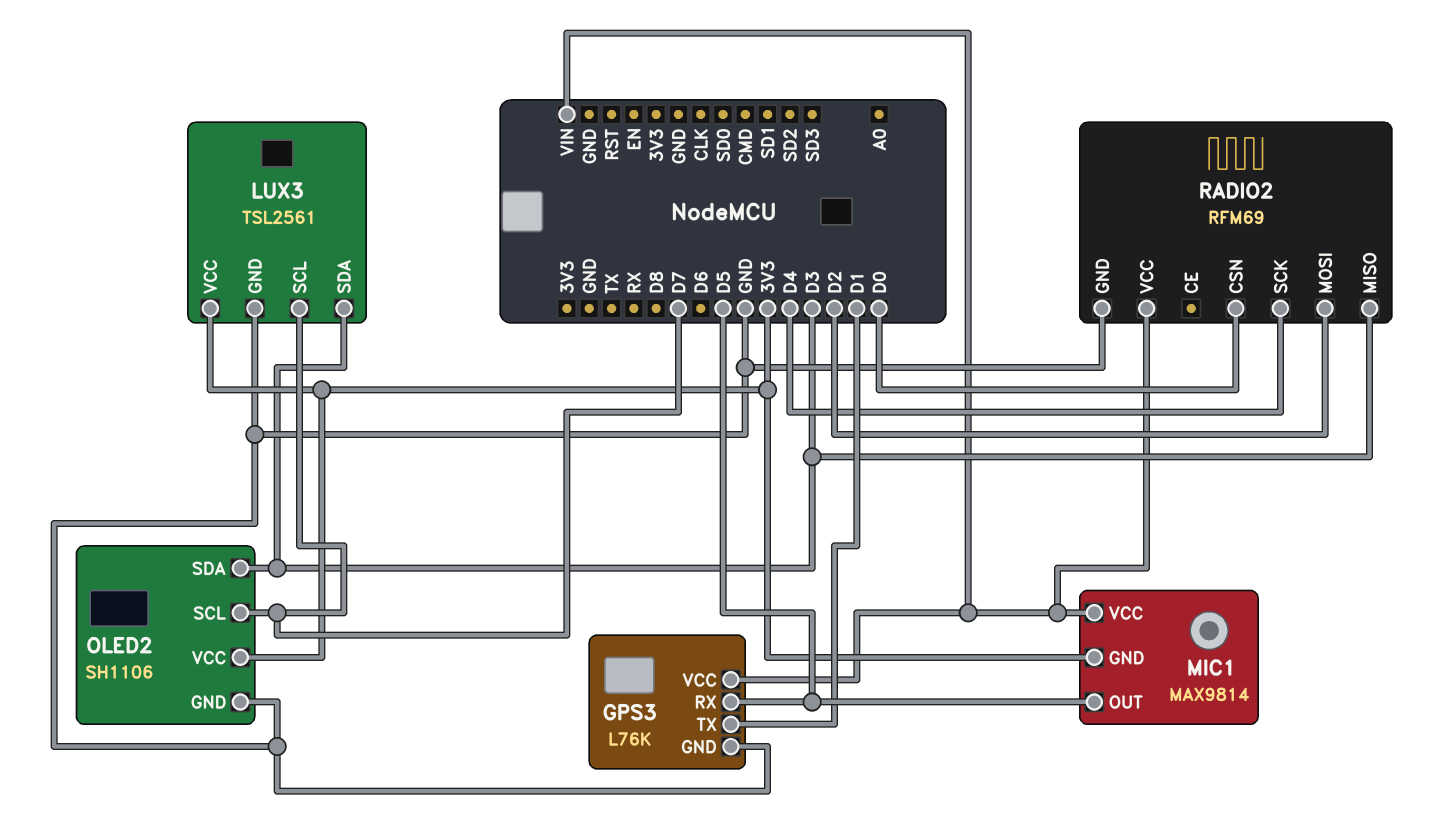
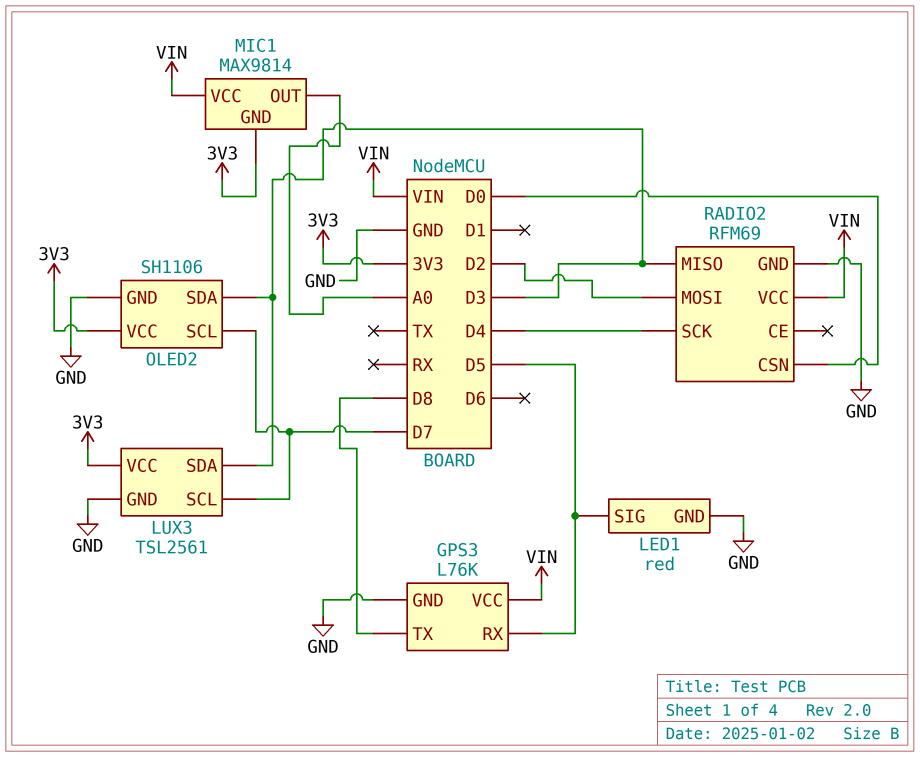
GPS3 pin TX: D1 -> D8
LED1: none -> red
LED1 pin GND: none -> GND
LED1 pin SIG: none -> D5
MIC1 pin OUT: D5 -> A0

